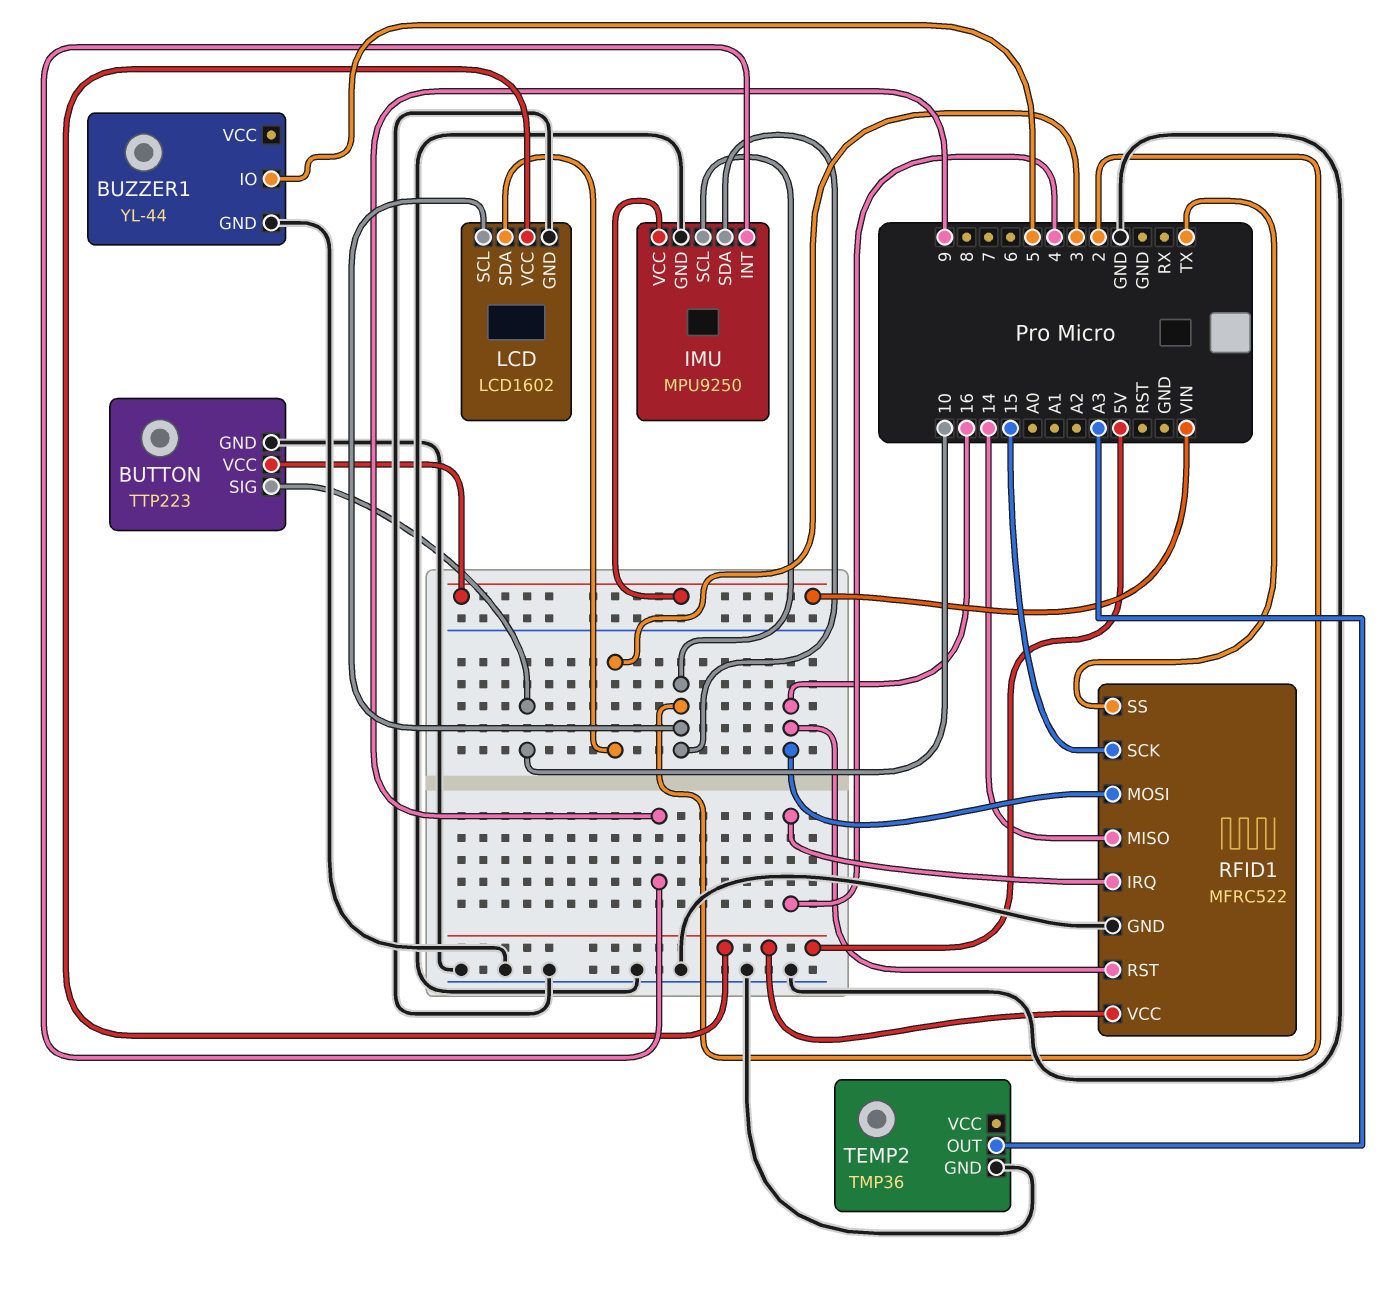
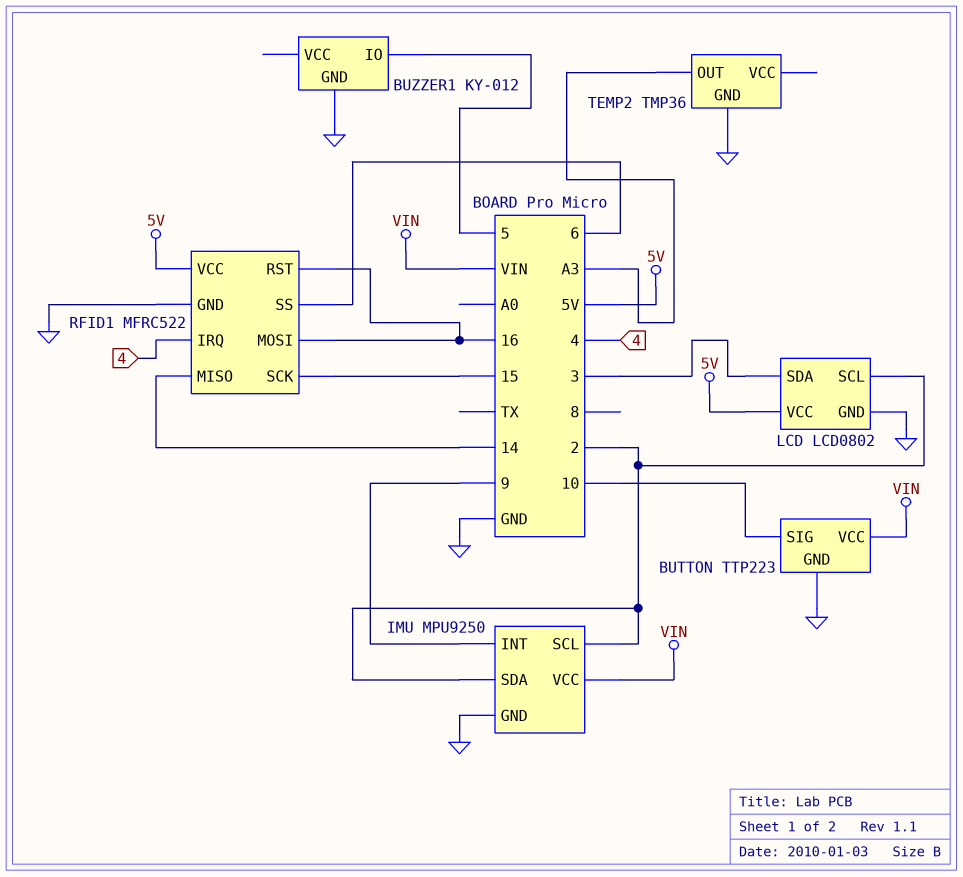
BUZZER1: YL-44 -> KY-012
LCD: LCD1602 -> LCD0802
RFID1 pin SS: TX -> 6

